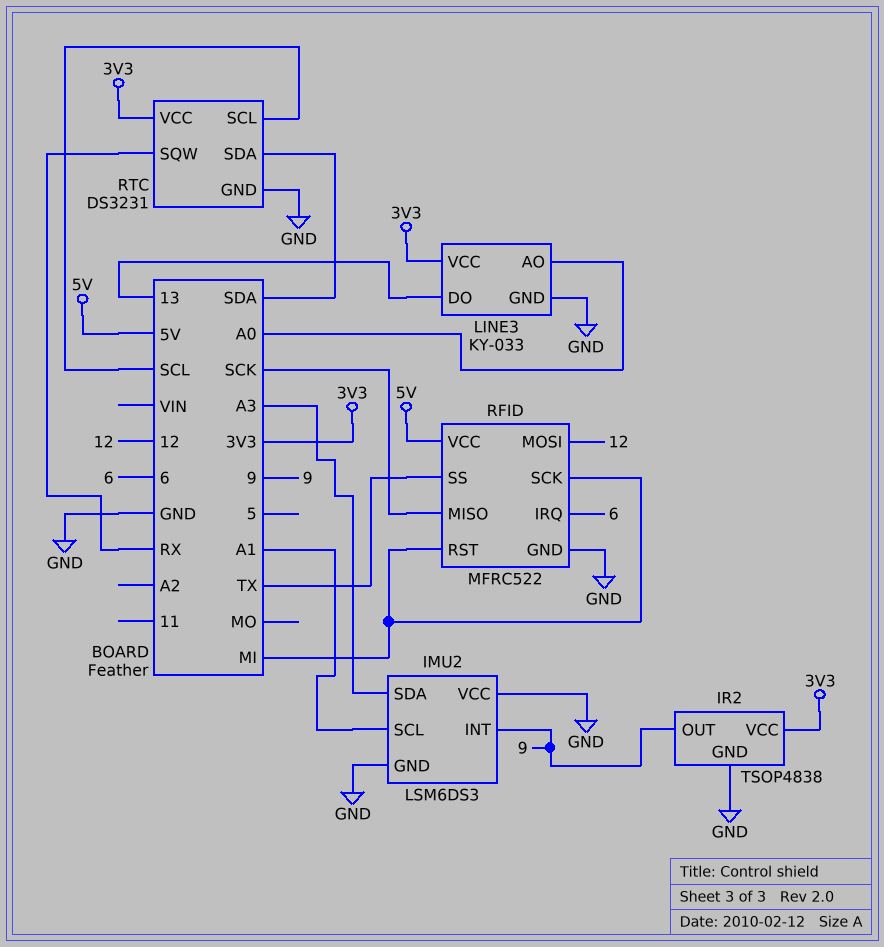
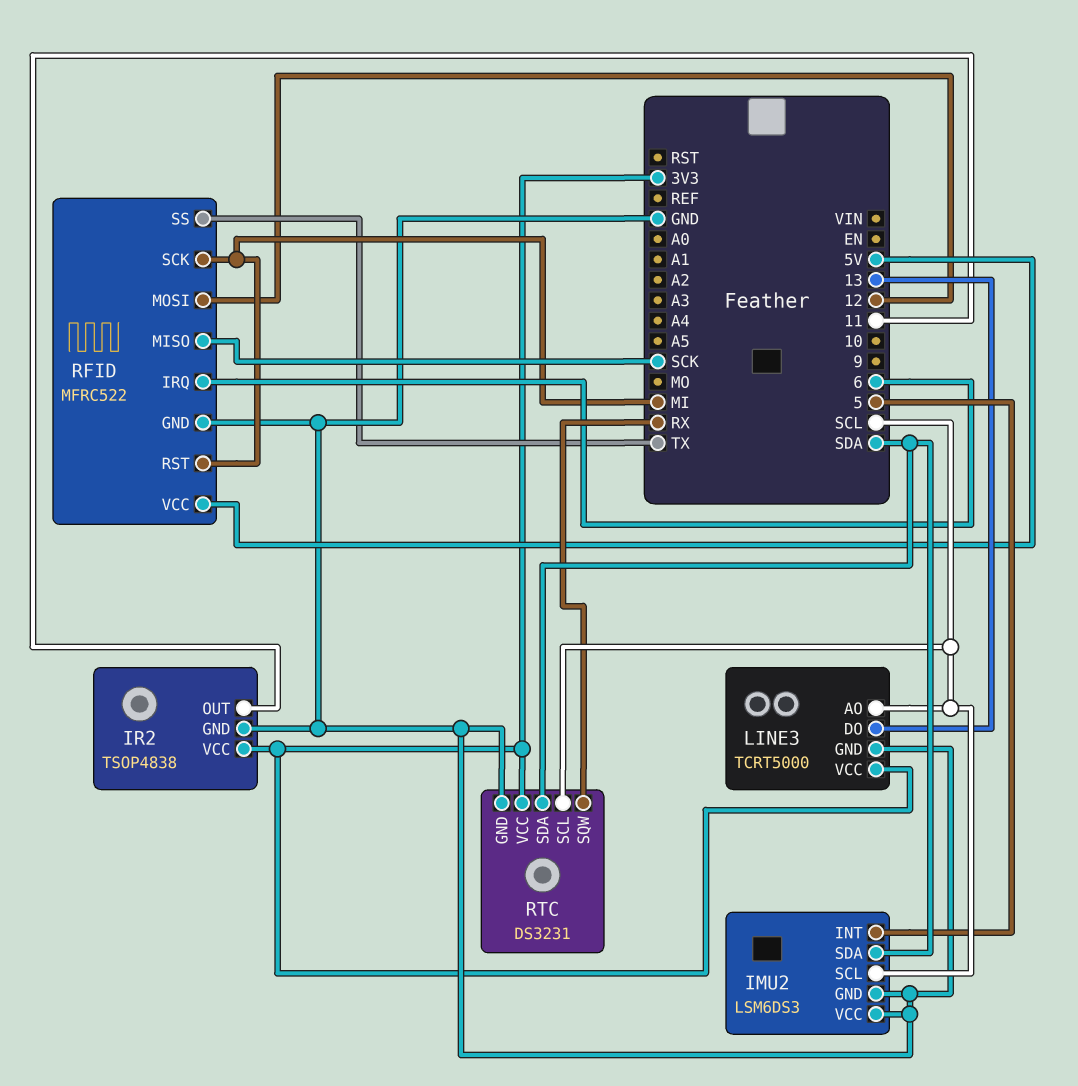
IMU2 pin INT: 9 -> 5
IMU2 pin SCL: A1 -> SCL
IMU2 pin SDA: A3 -> SDA
IR2 pin OUT: 9 -> 11
LINE3: KY-033 -> TCRT5000
LINE3 pin AO: A0 -> SCL

